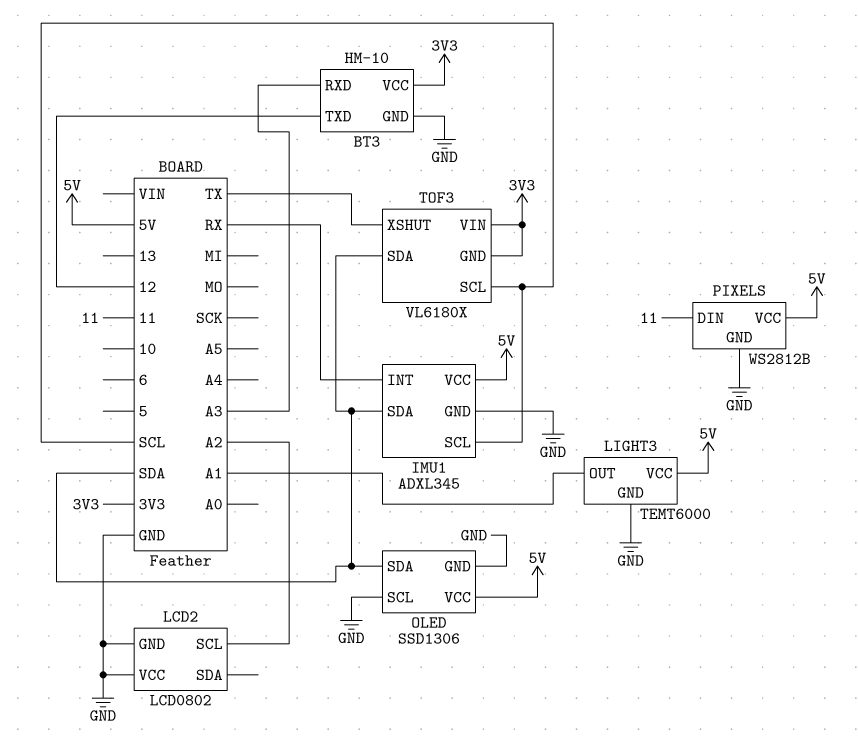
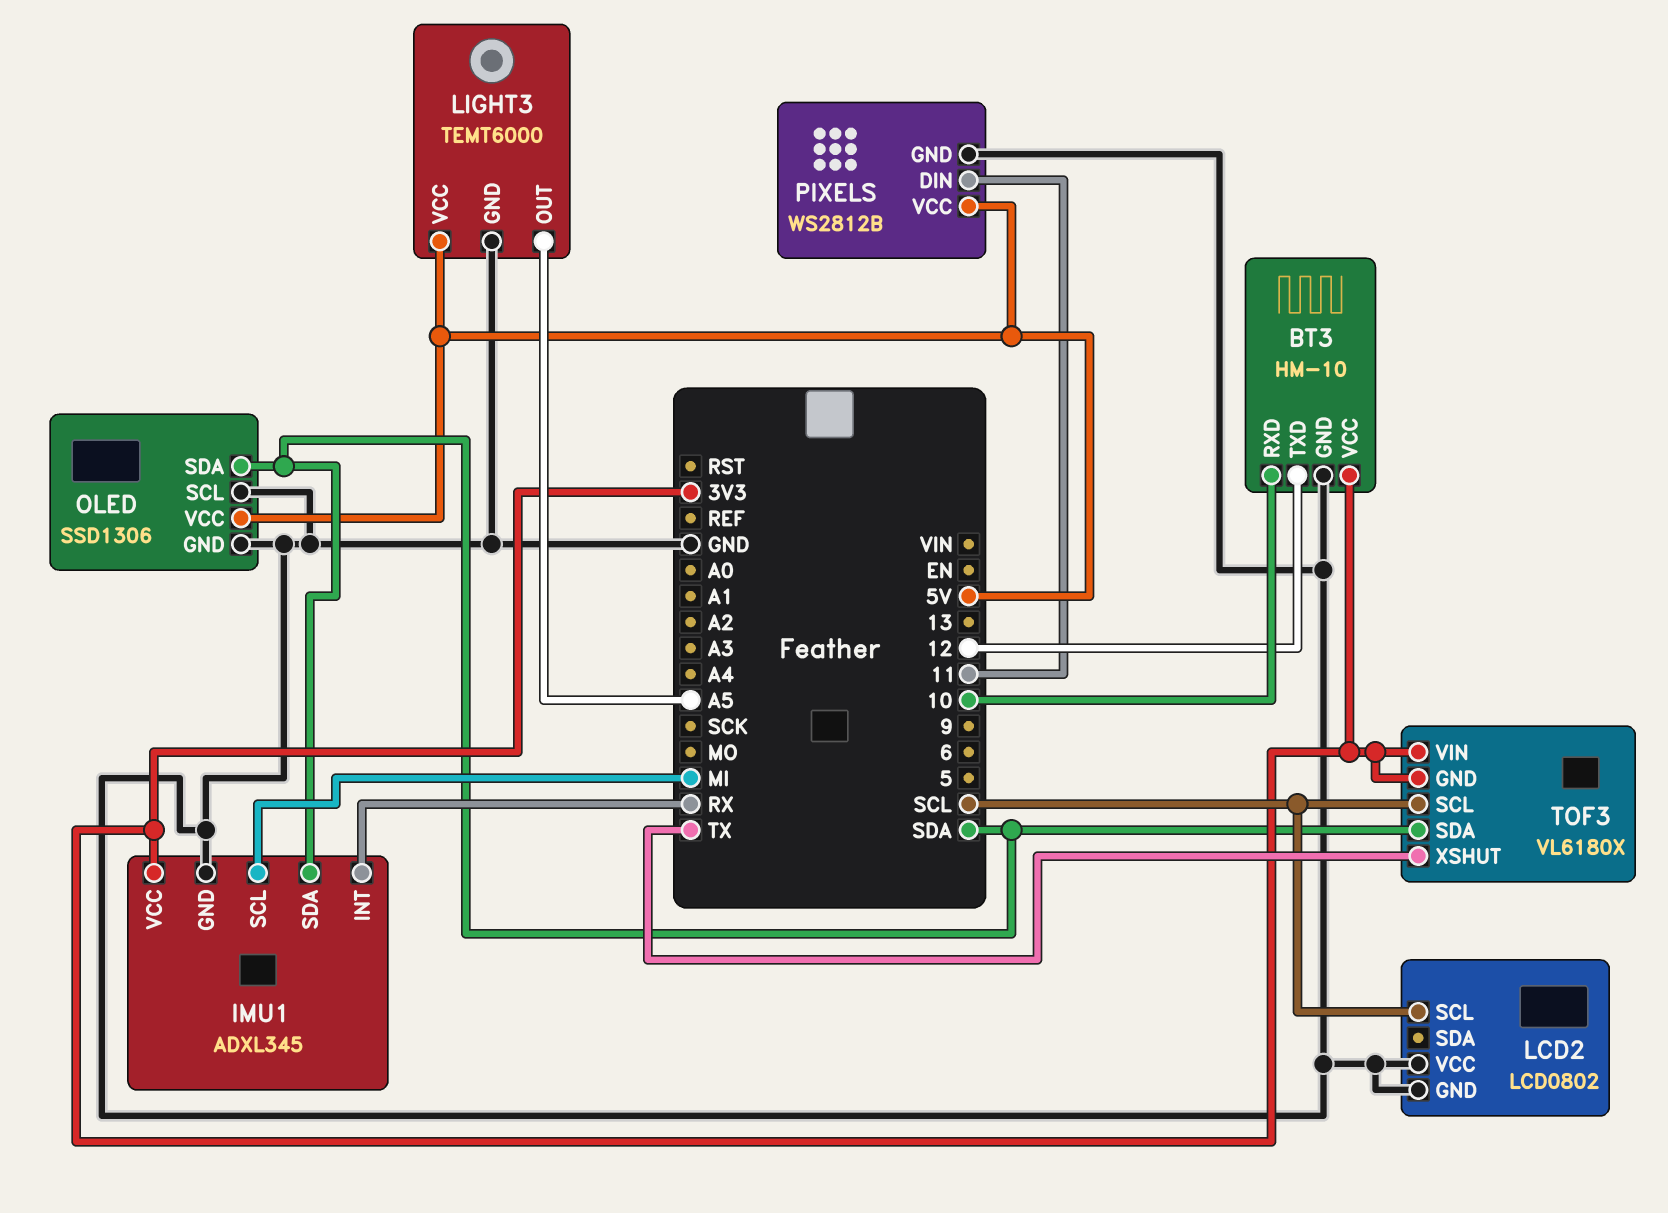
BT3 pin RXD: A3 -> 10
IMU1 pin SCL: SCL -> MI
IMU1 pin VCC: 5V -> 3V3
LCD2 pin SCL: A2 -> SCL
LIGHT3 pin OUT: A1 -> A5

